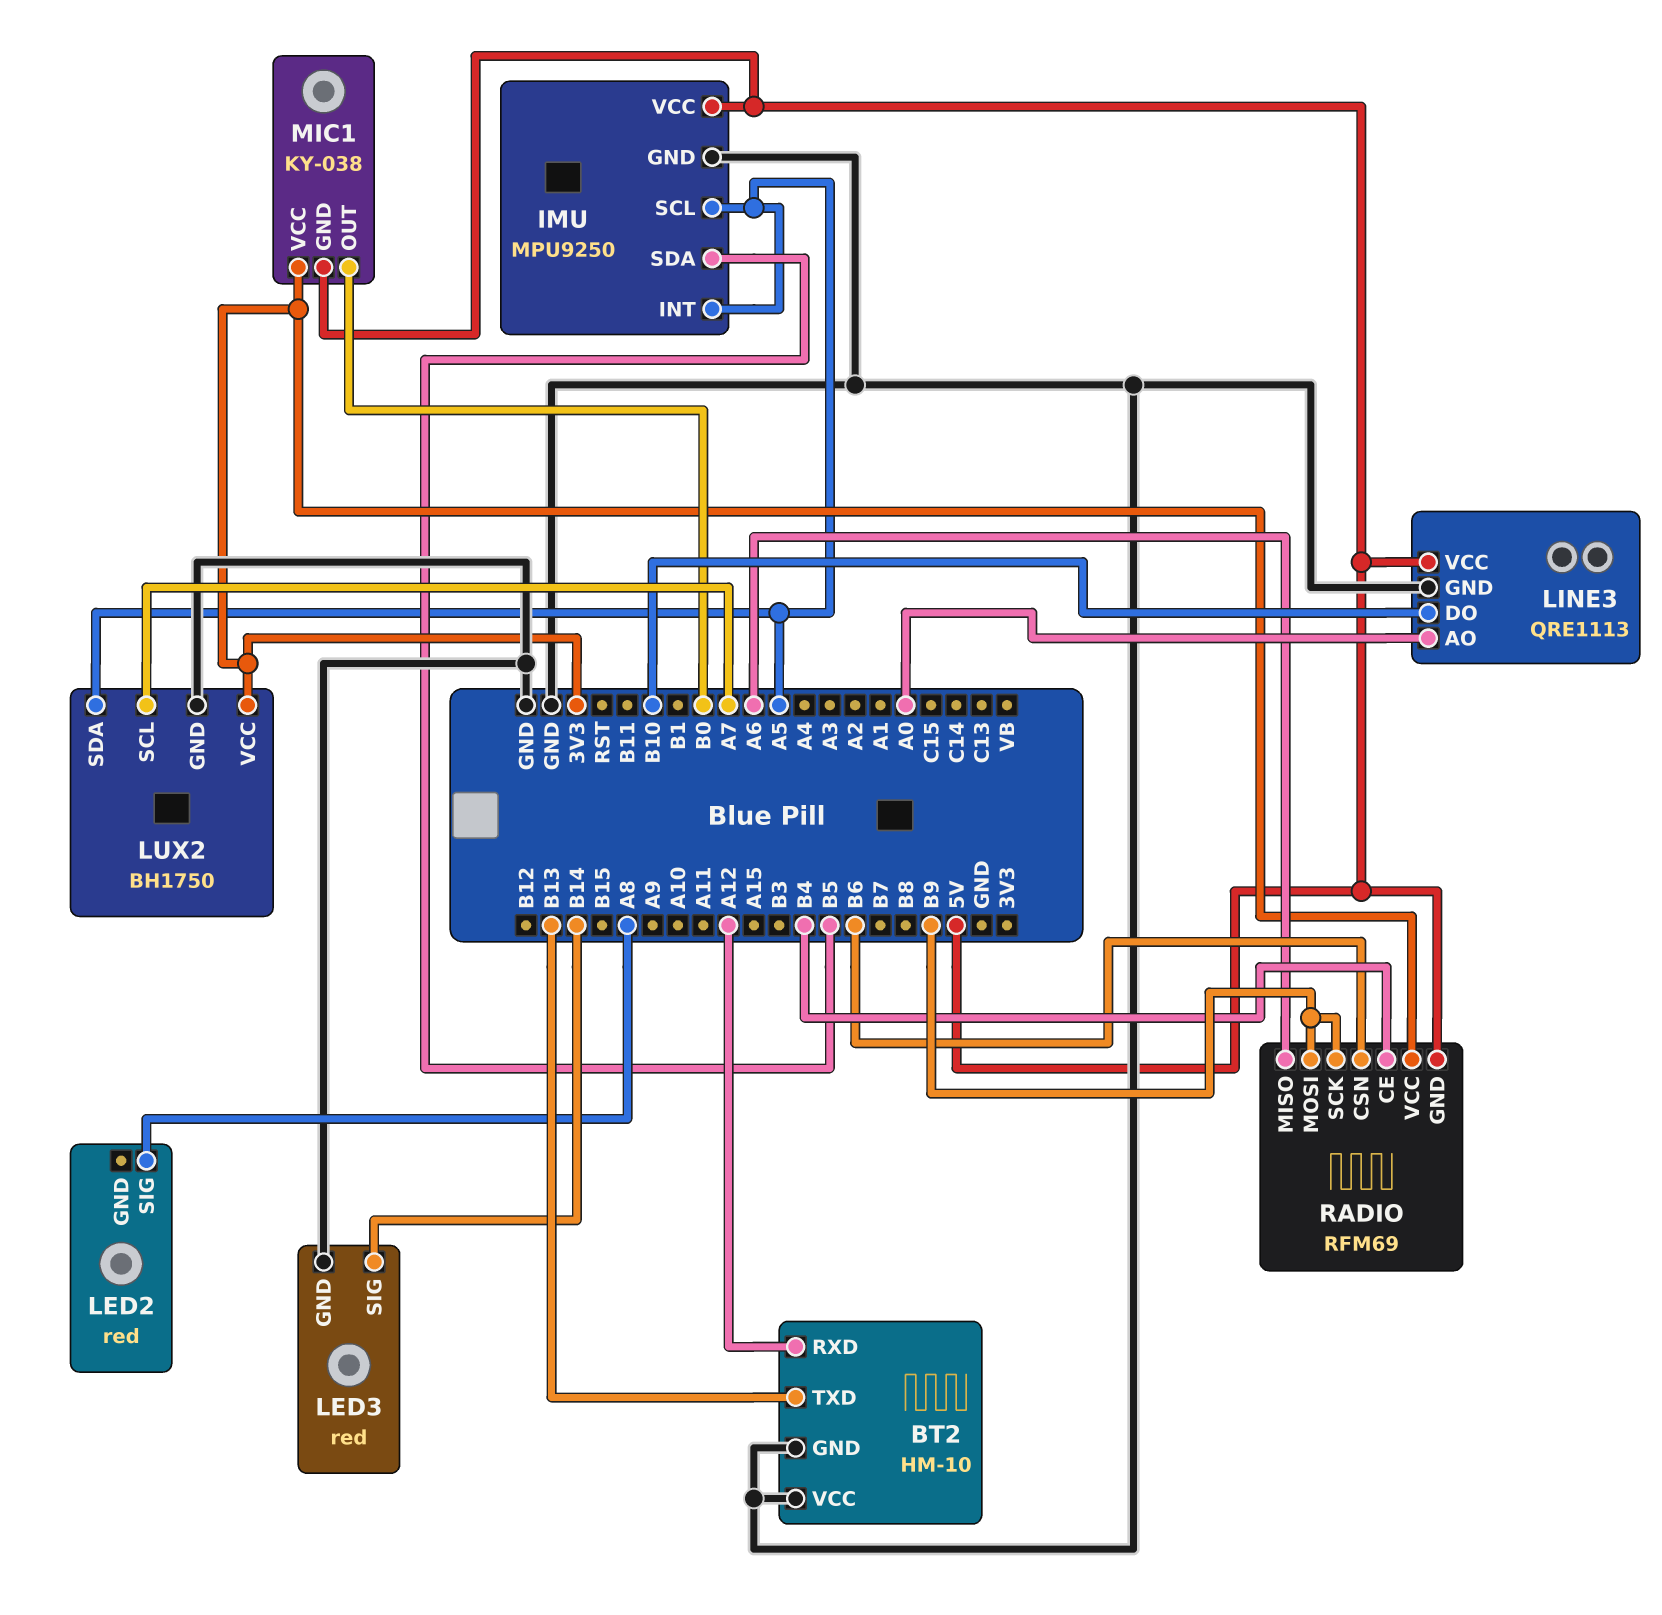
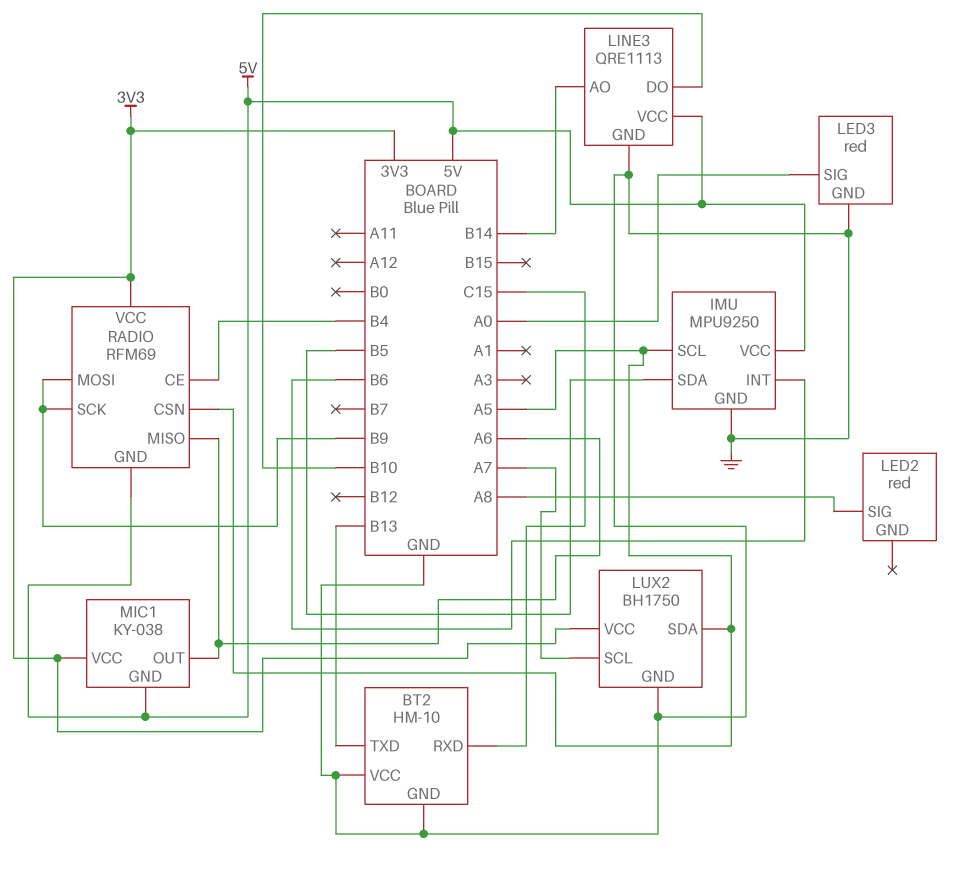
BT2 pin RXD: A12 -> C15
IMU pin INT: A5 -> B6
LED3 pin SIG: B14 -> A0
LINE3 pin AO: A0 -> B14
MIC1 pin OUT: B0 -> A6
RADIO pin CSN: B6 -> A5

